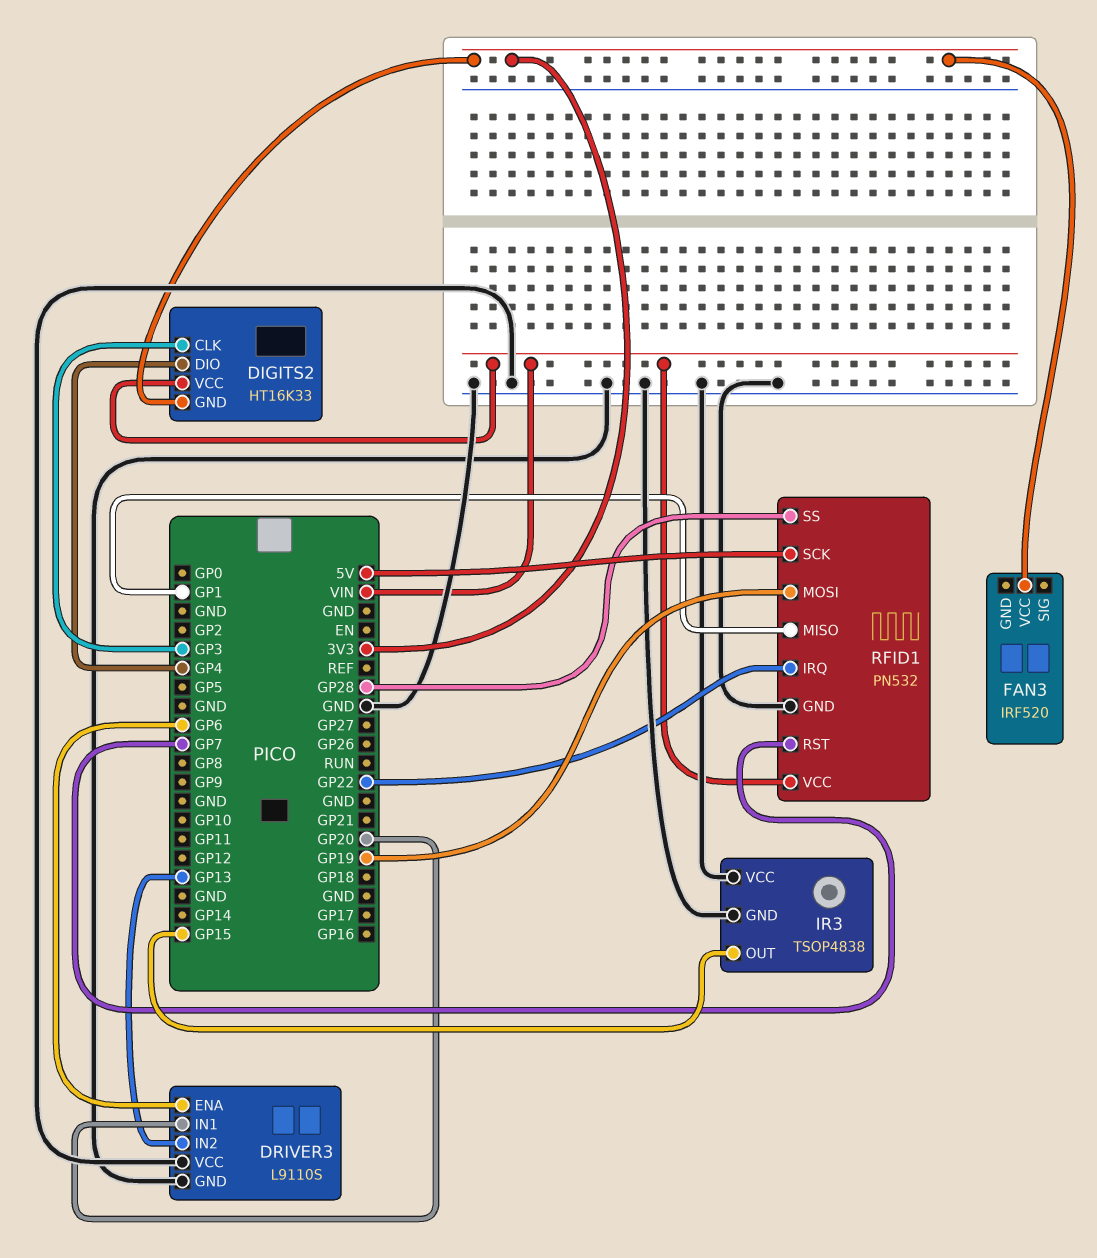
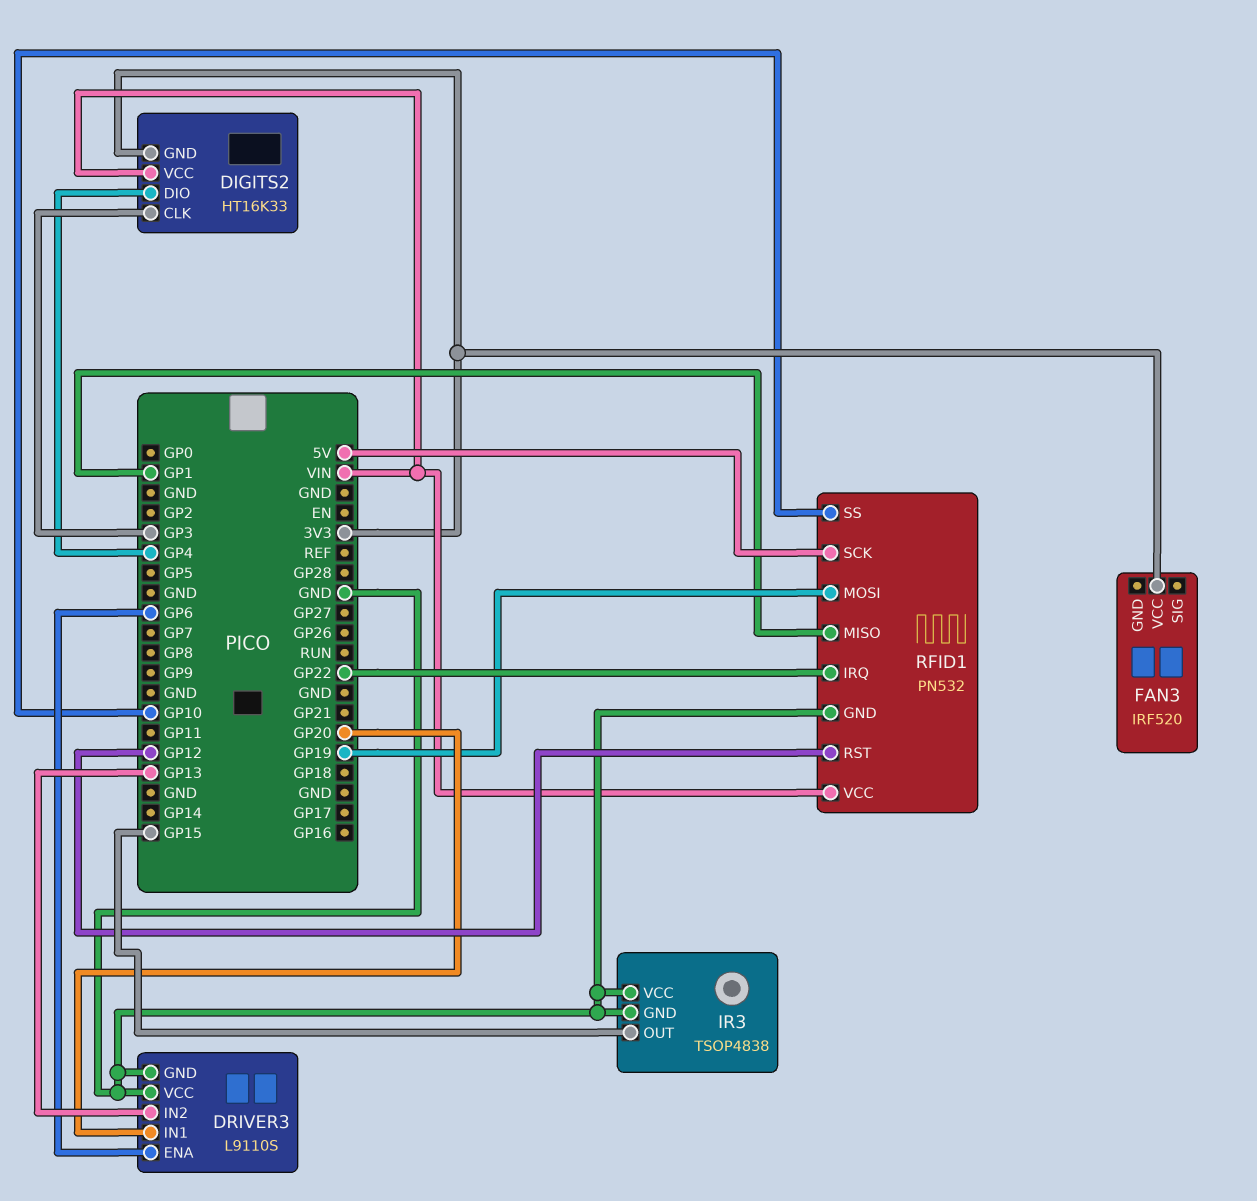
RFID1 pin RST: GP7 -> GP12
RFID1 pin SS: GP28 -> GP10

